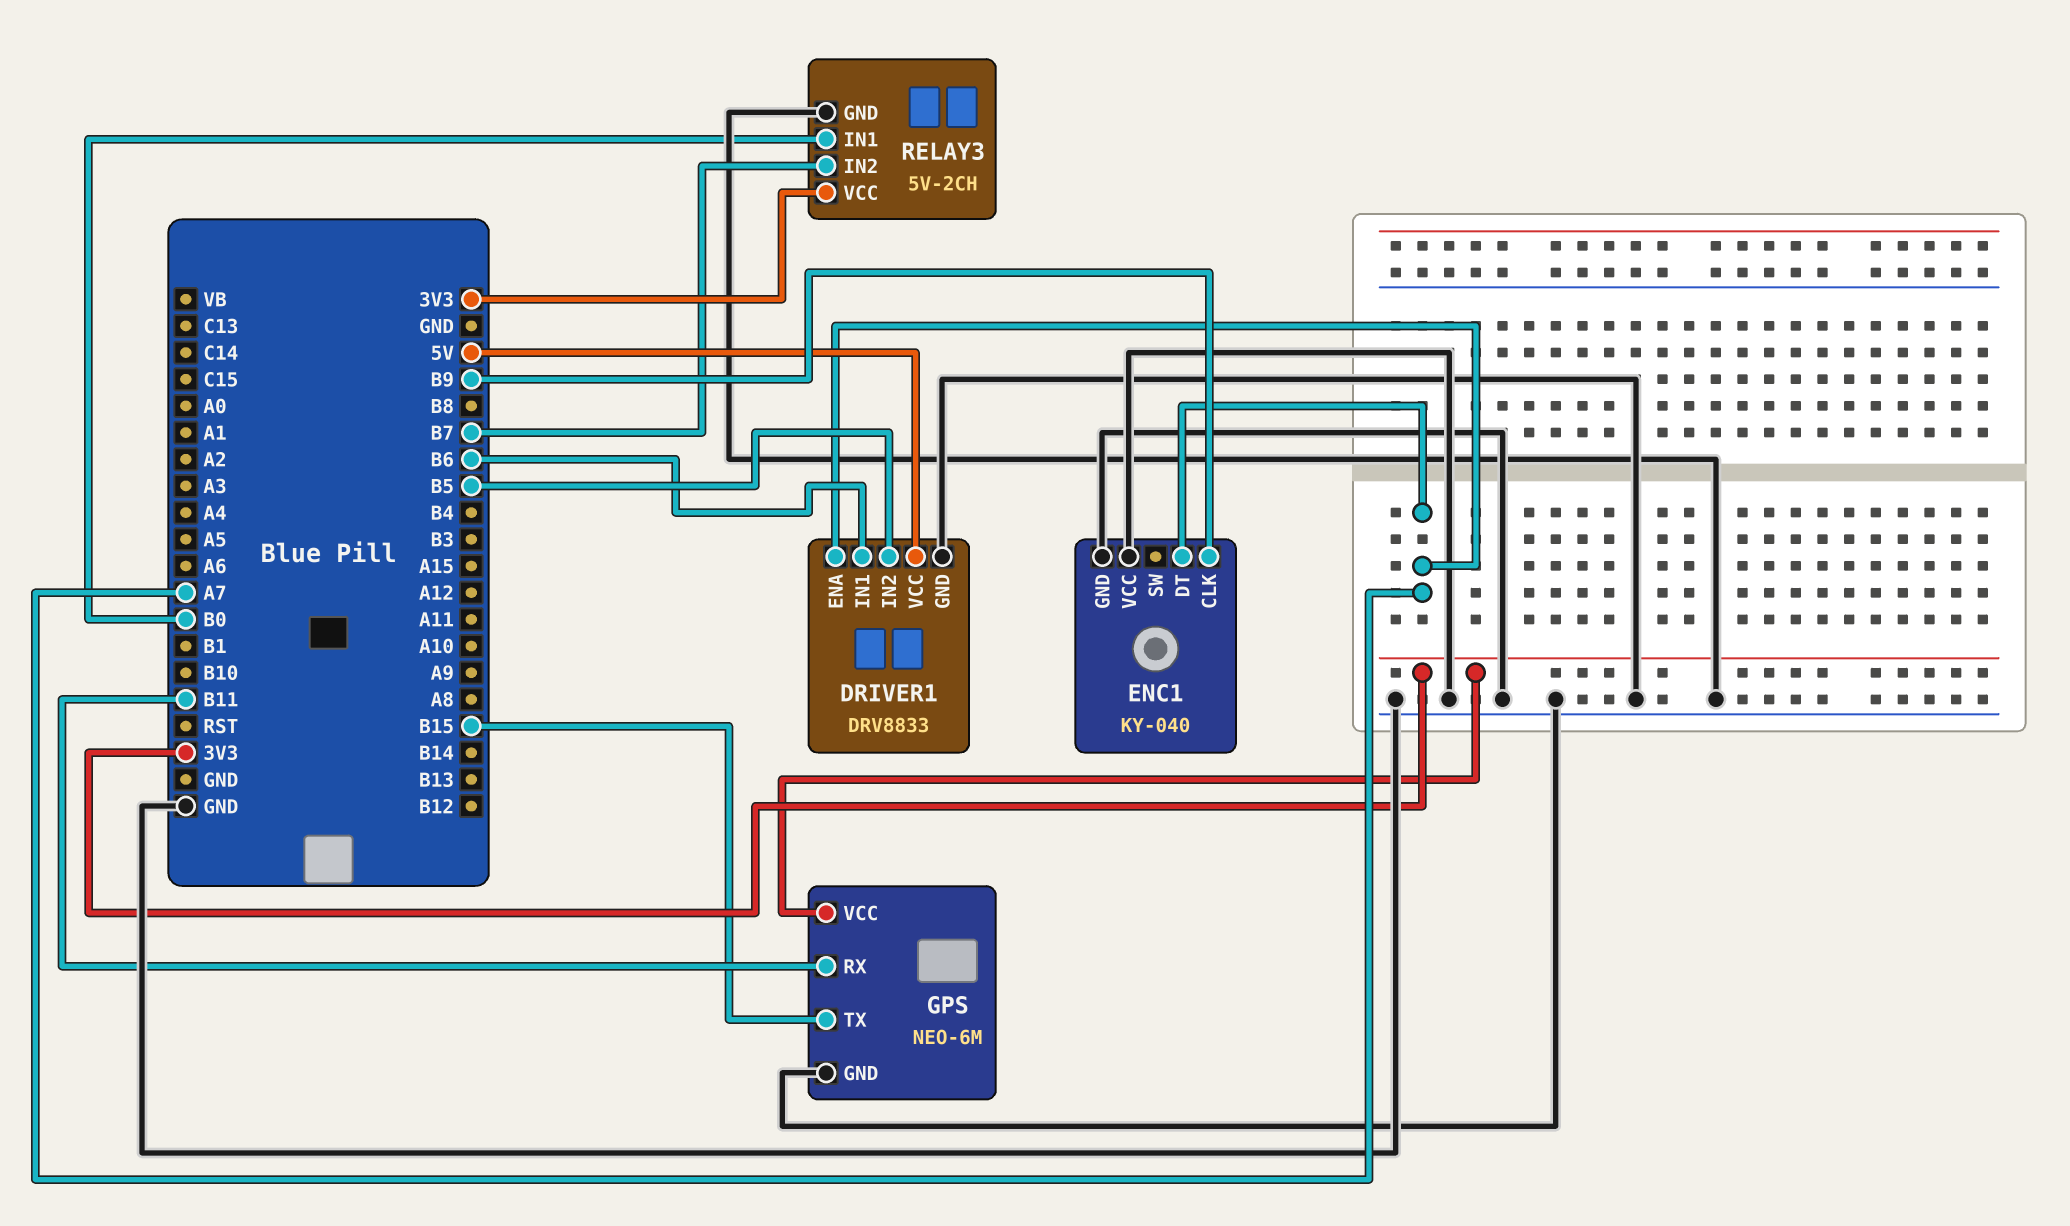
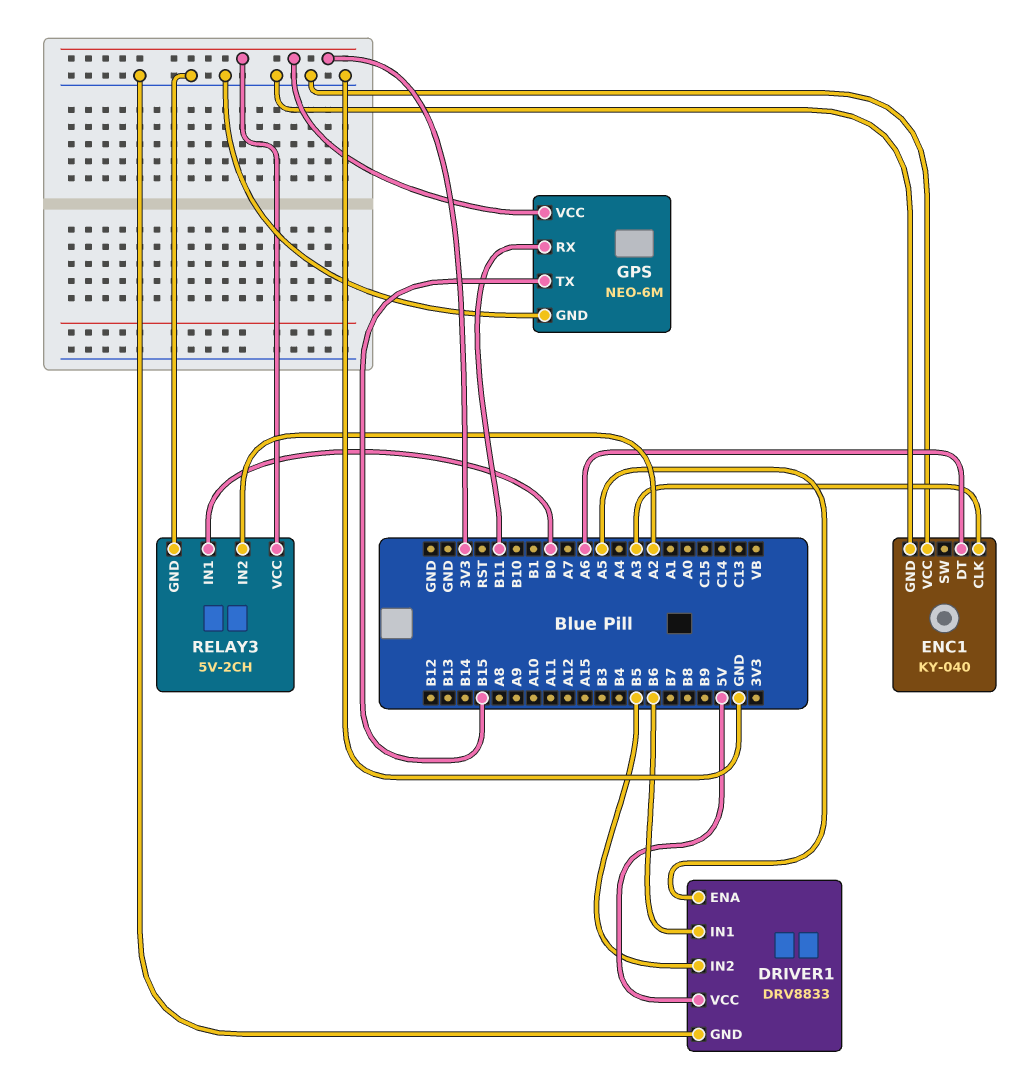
DRIVER1 pin ENA: A7 -> A5
ENC1 pin CLK: B9 -> A3
ENC1 pin DT: A7 -> A6
RELAY3 pin IN2: B7 -> A2

